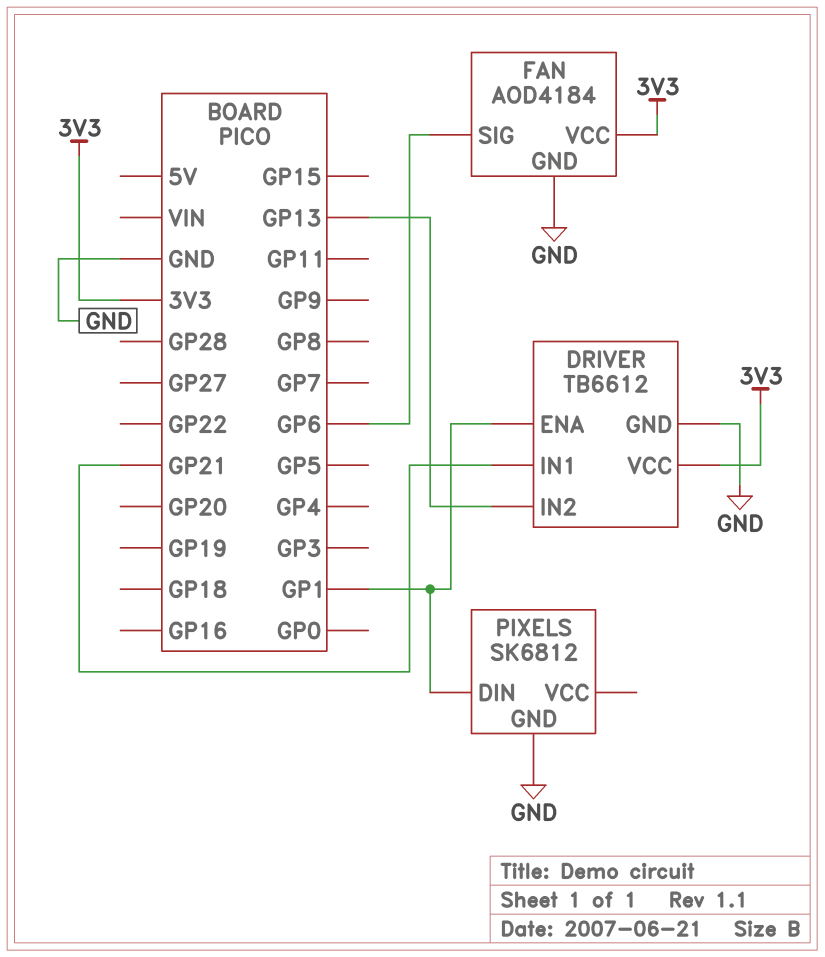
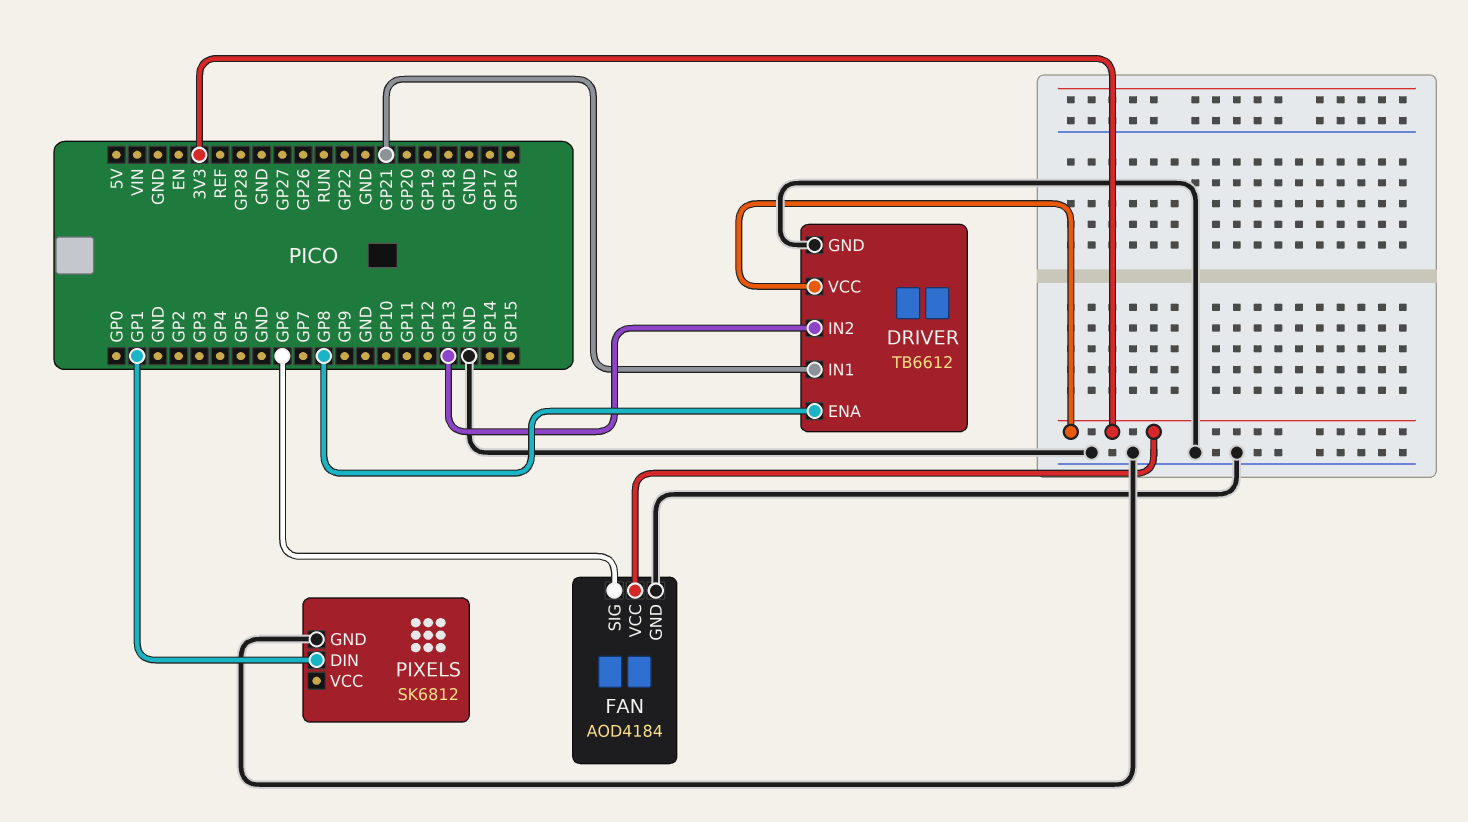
DRIVER pin ENA: GP1 -> GP8

